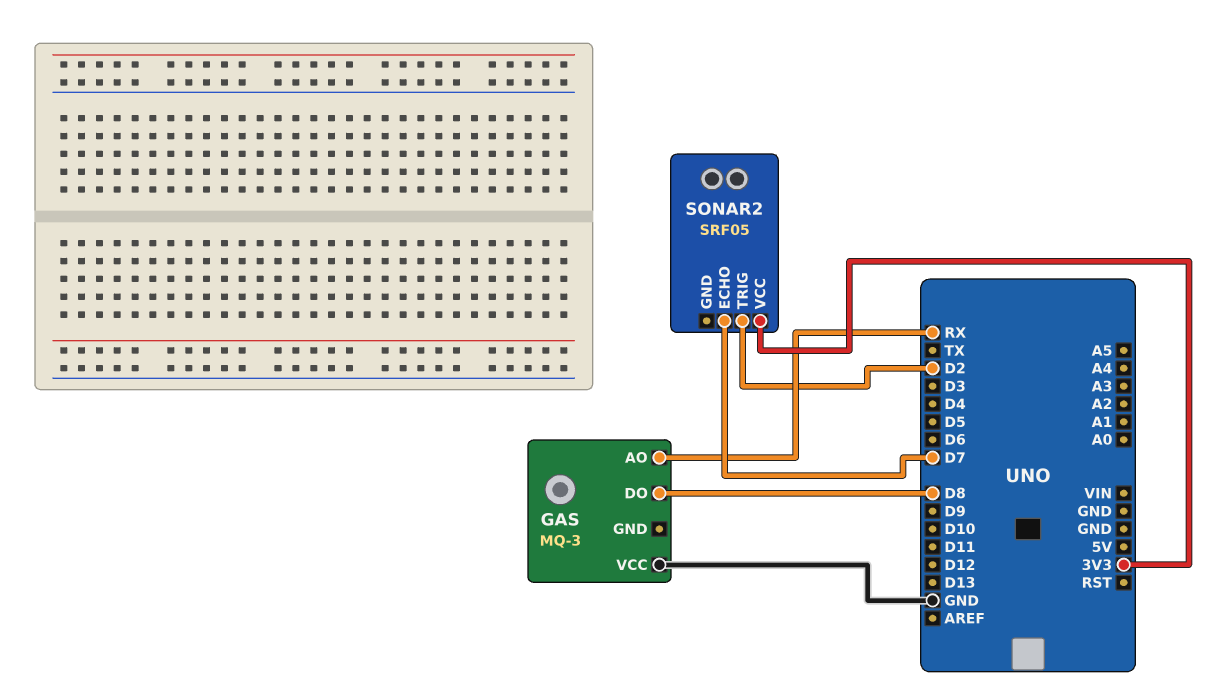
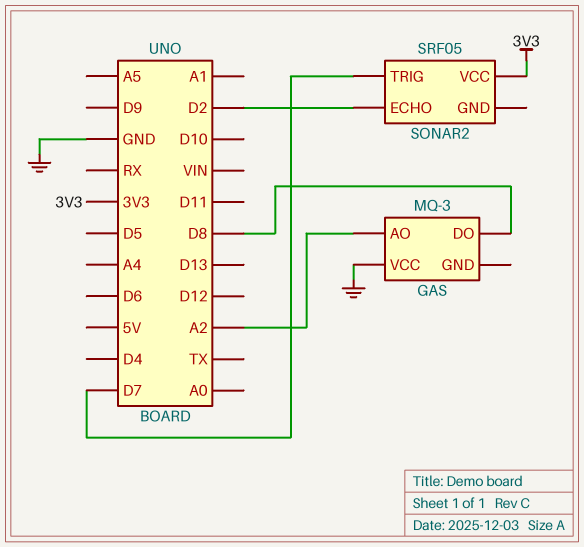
GAS pin AO: RX -> A2
SONAR2 pin ECHO: D7 -> D2
SONAR2 pin TRIG: D2 -> D7

